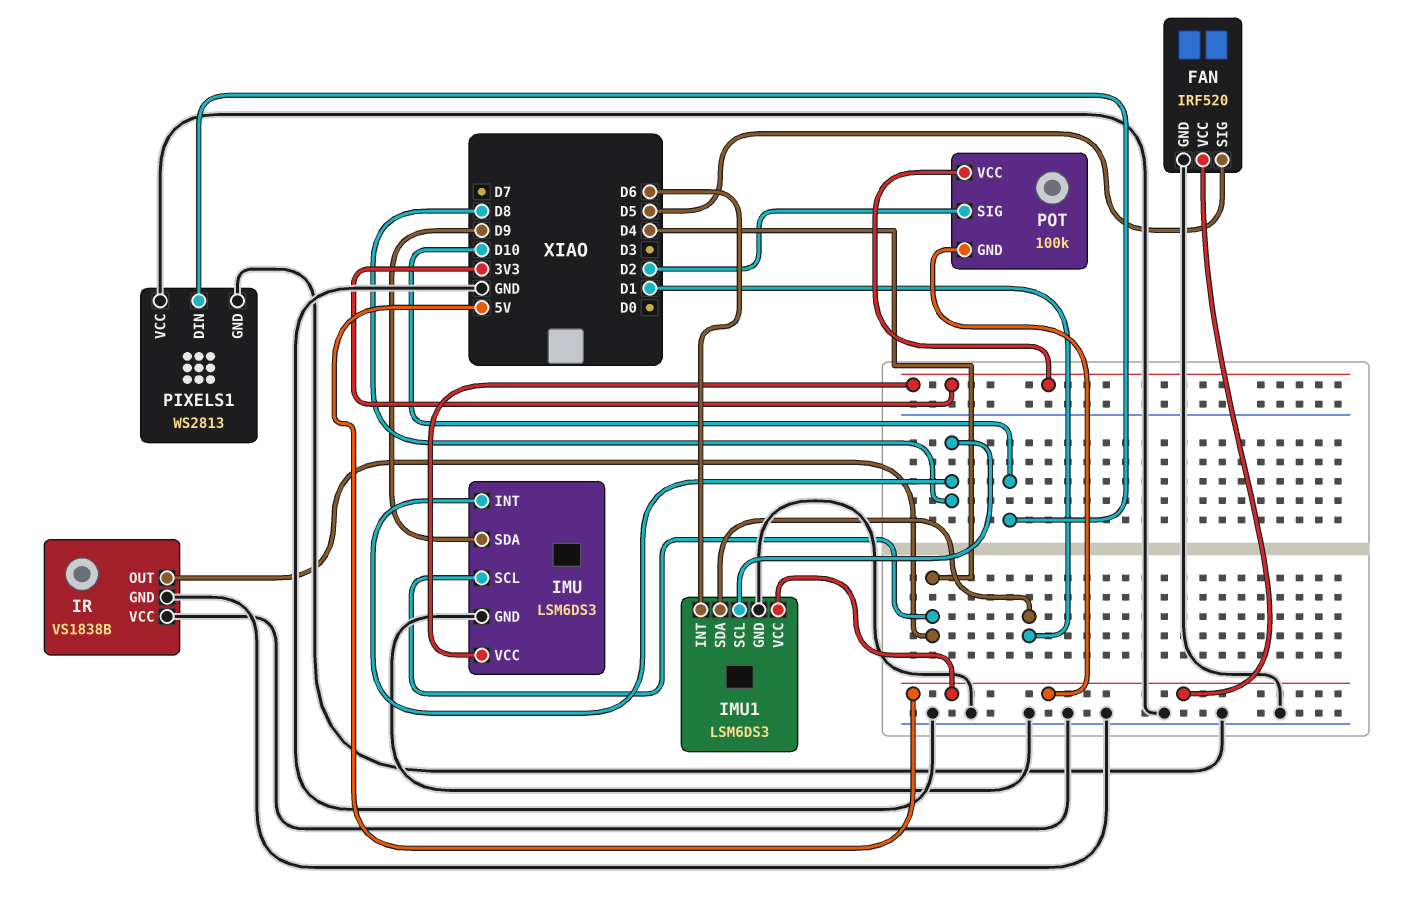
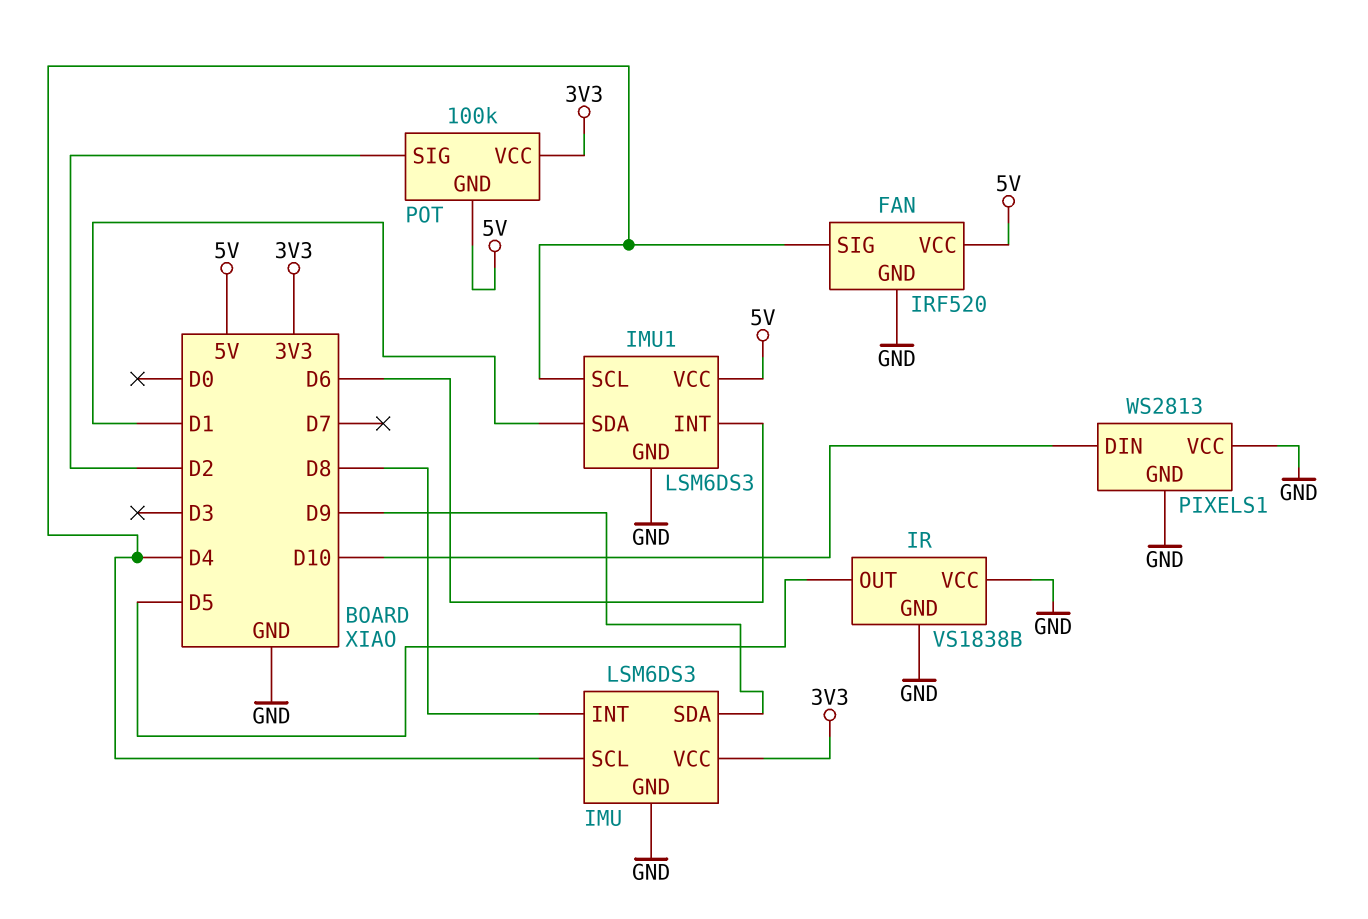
FAN pin SIG: D5 -> D4
IMU1 pin SCL: D8 -> D4
IR pin OUT: D4 -> D5

